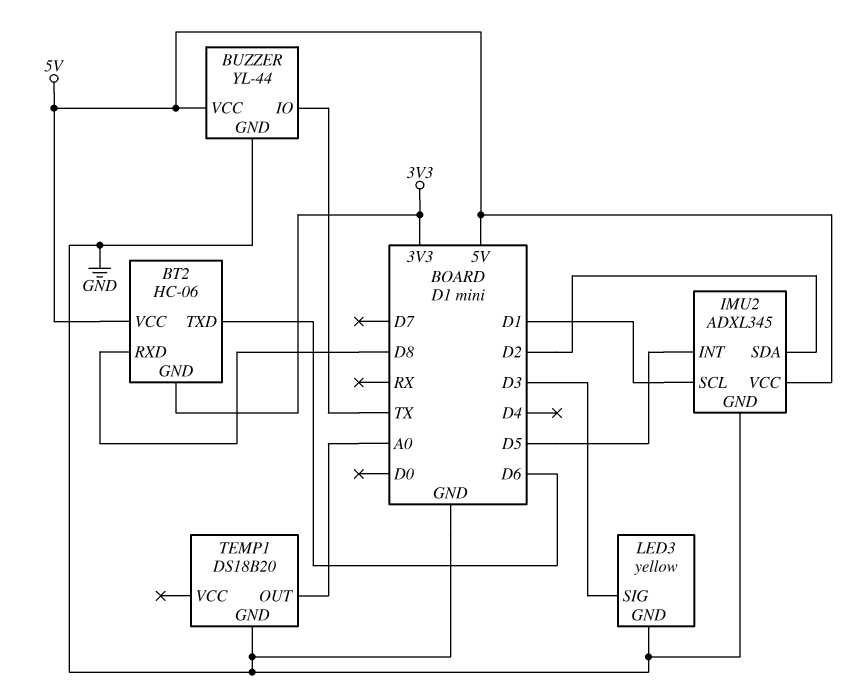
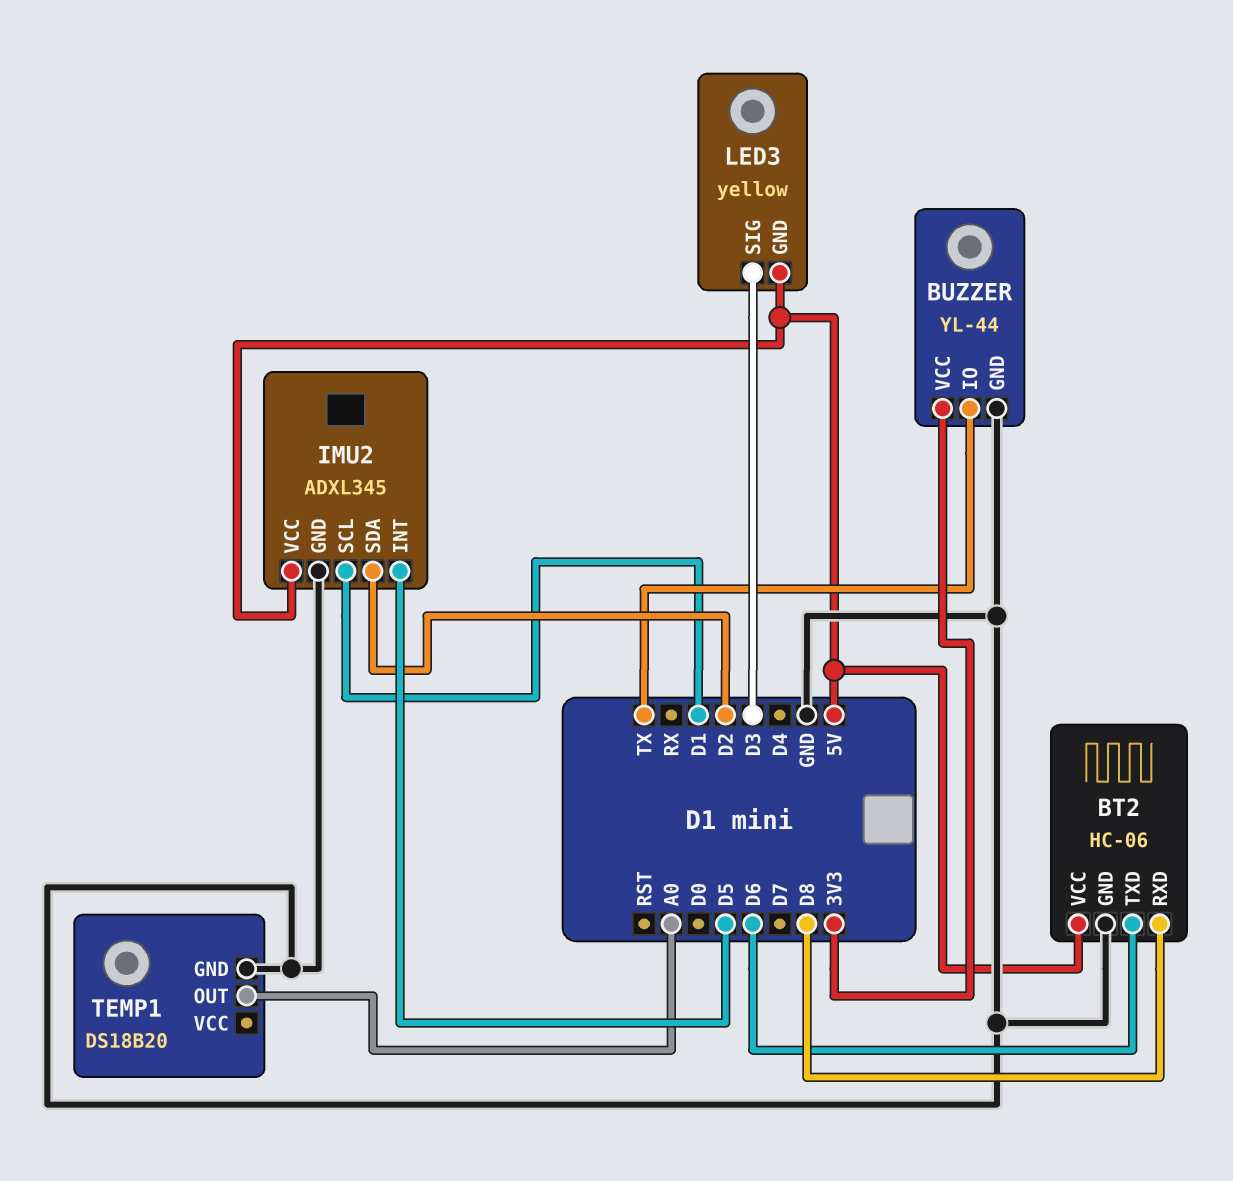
BT2 pin GND: 3V3 -> GND
BUZZER pin VCC: 5V -> 3V3
LED3 pin GND: GND -> 5V

